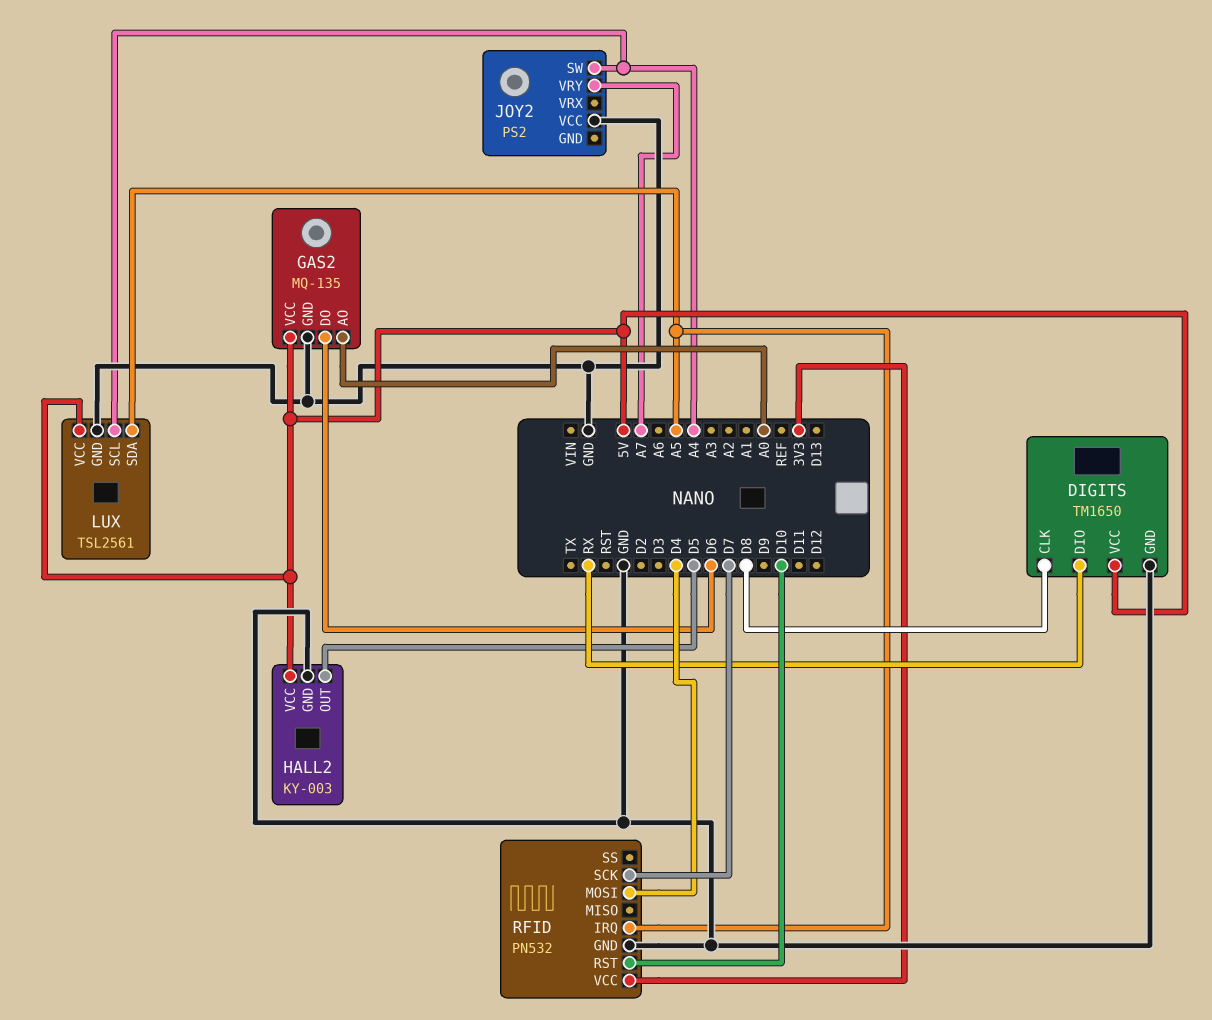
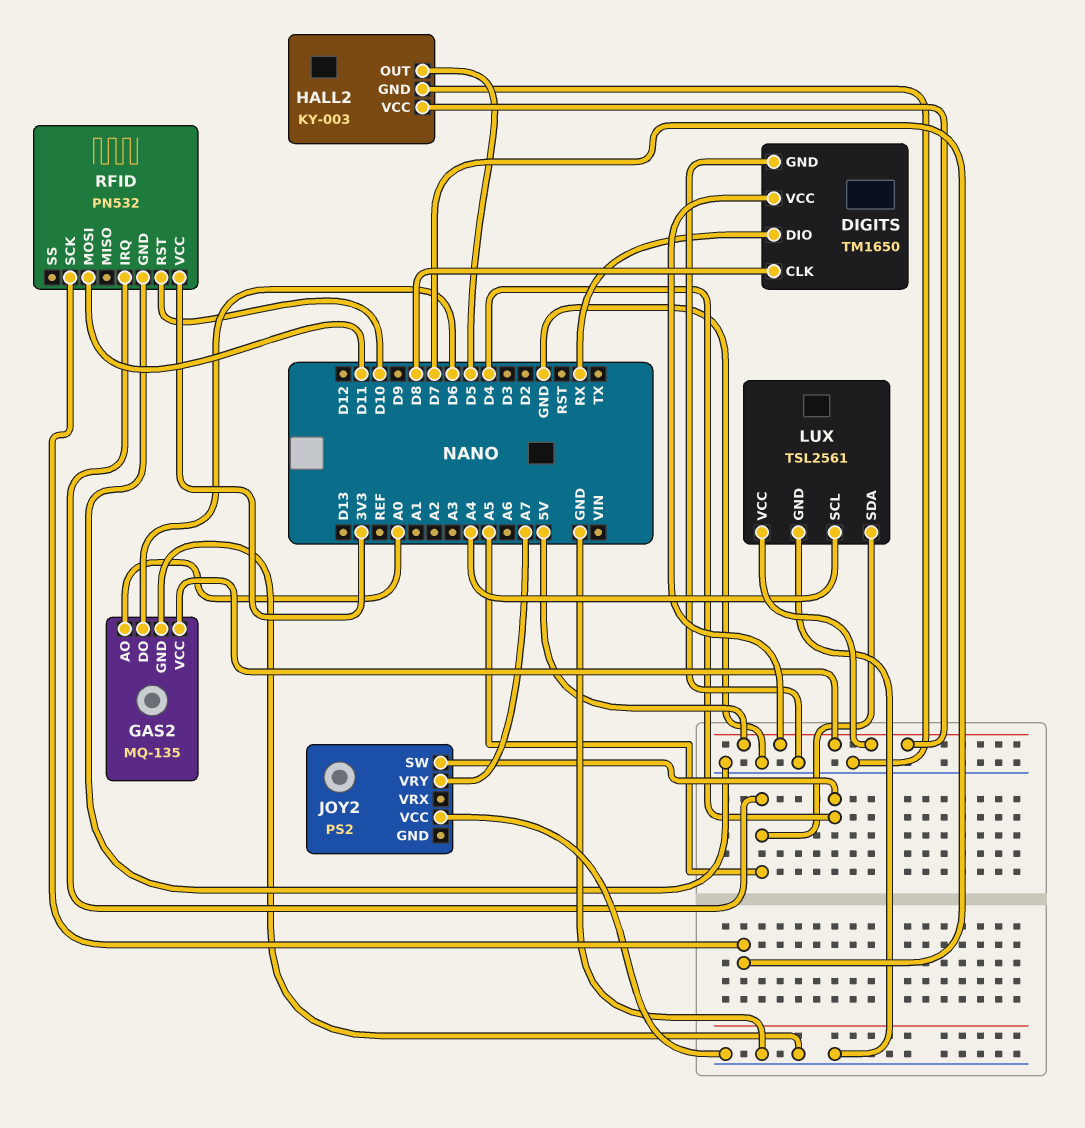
JOY2 pin SW: A4 -> D4
RFID pin MOSI: D4 -> D11

